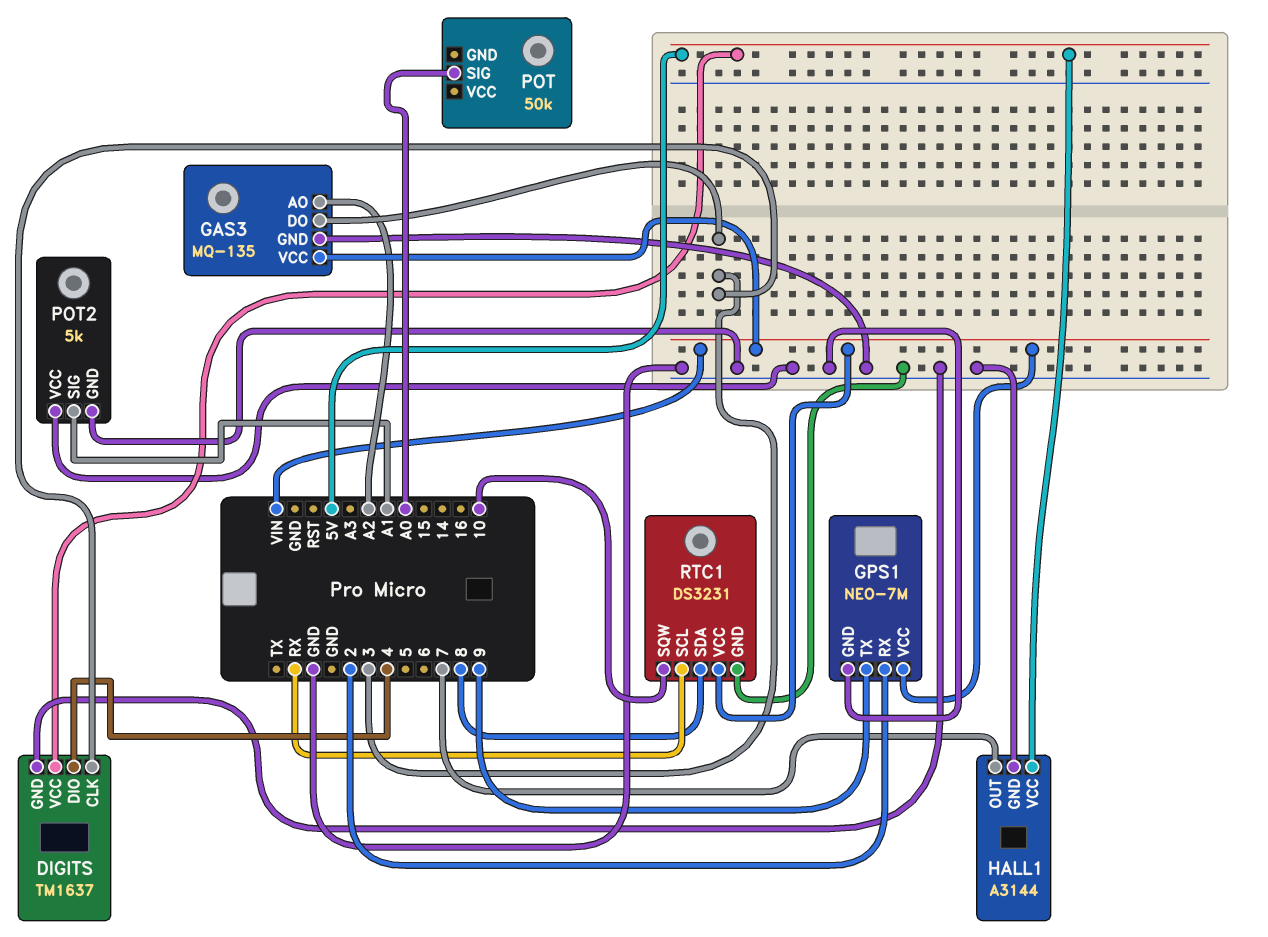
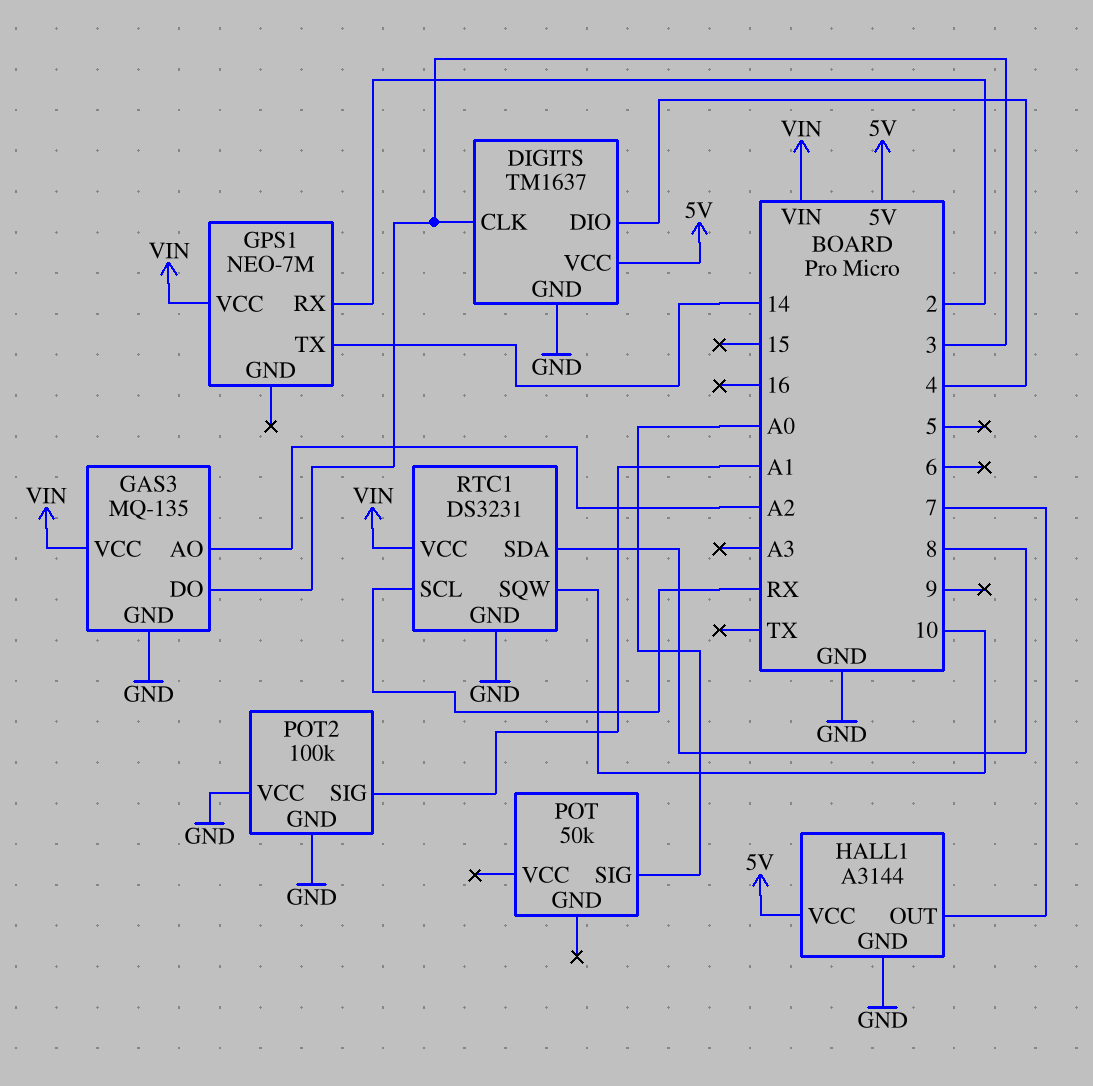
GPS1 pin GND: GND -> none
GPS1 pin TX: 9 -> 14
POT2: 5k -> 100k

